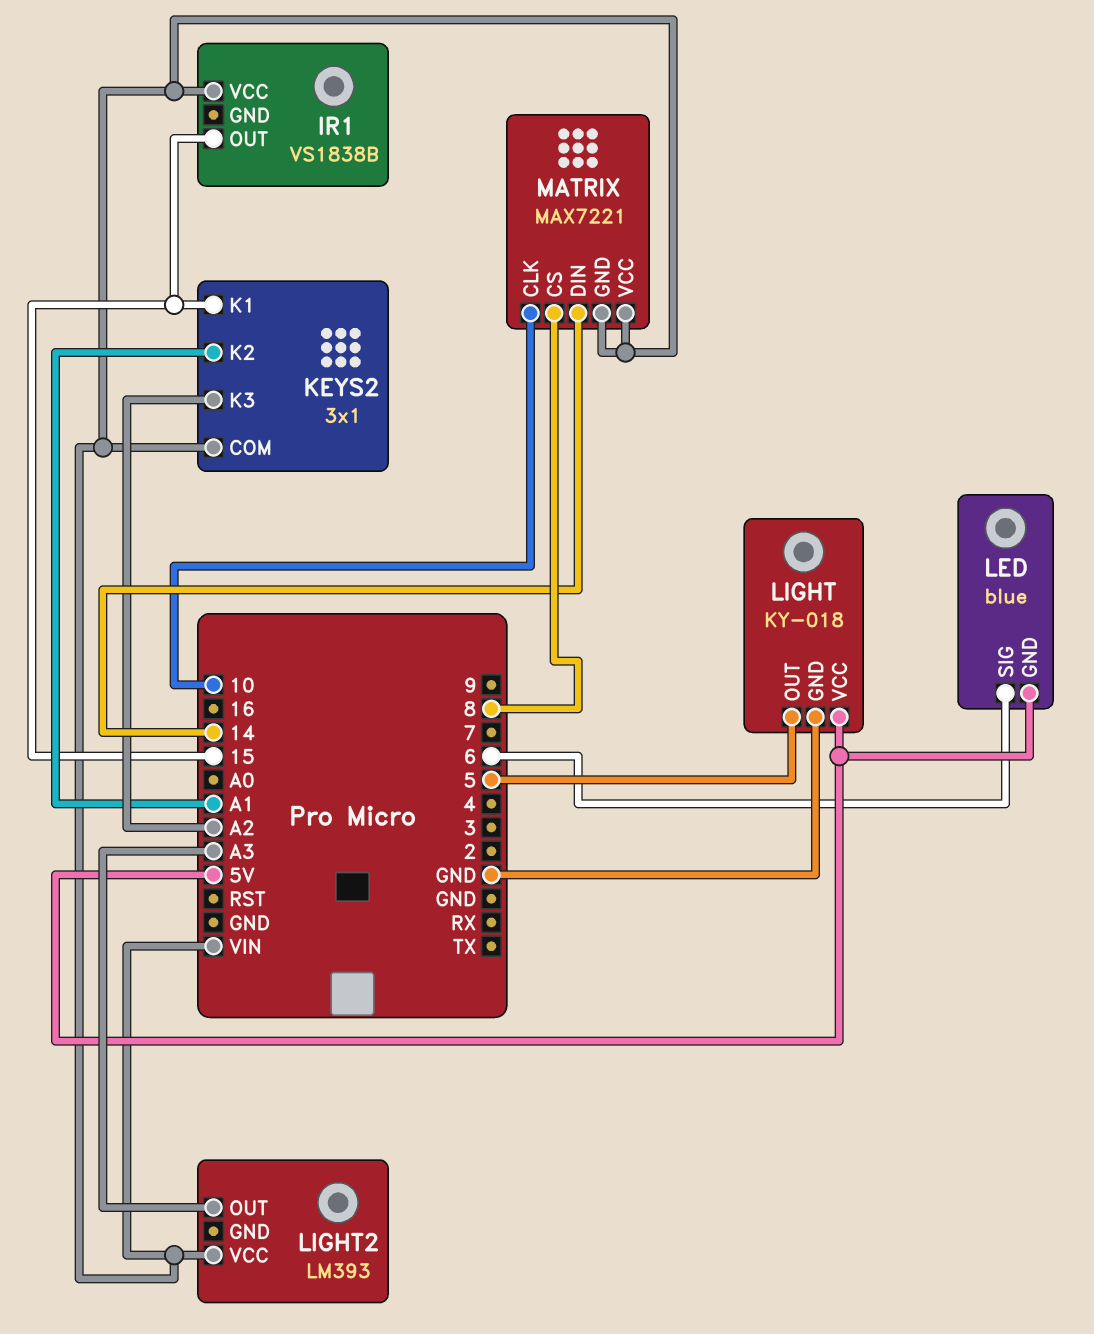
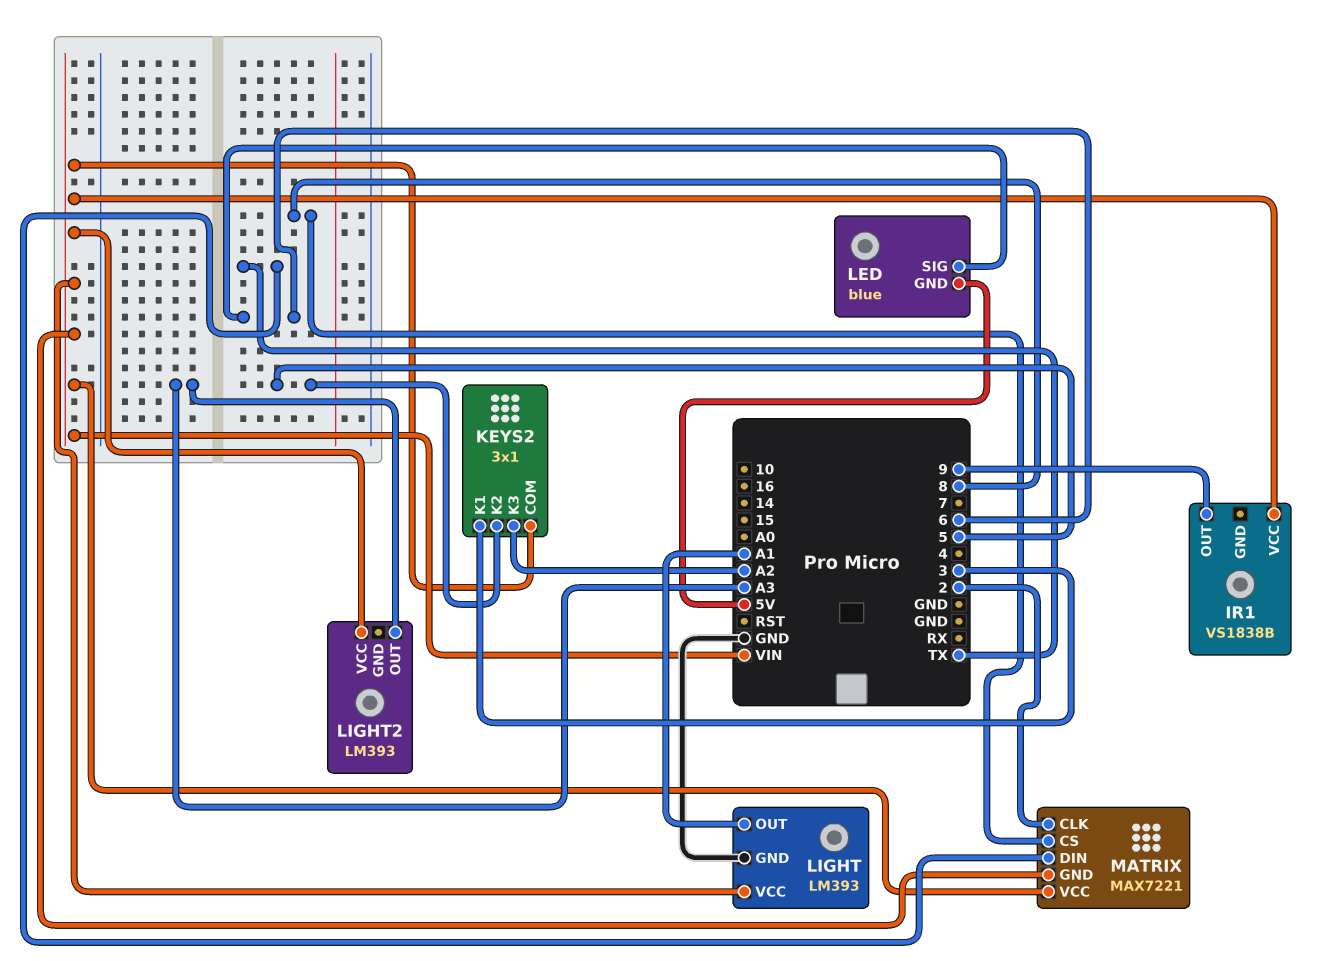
IR1 pin OUT: 15 -> 9
KEYS2 pin K1: 15 -> 3
KEYS2 pin K2: A1 -> 5
LIGHT: KY-018 -> LM393
LIGHT pin OUT: 5 -> A1
LIGHT pin VCC: 5V -> VIN
MATRIX pin CLK: 10 -> 2
MATRIX pin DIN: 14 -> TX

